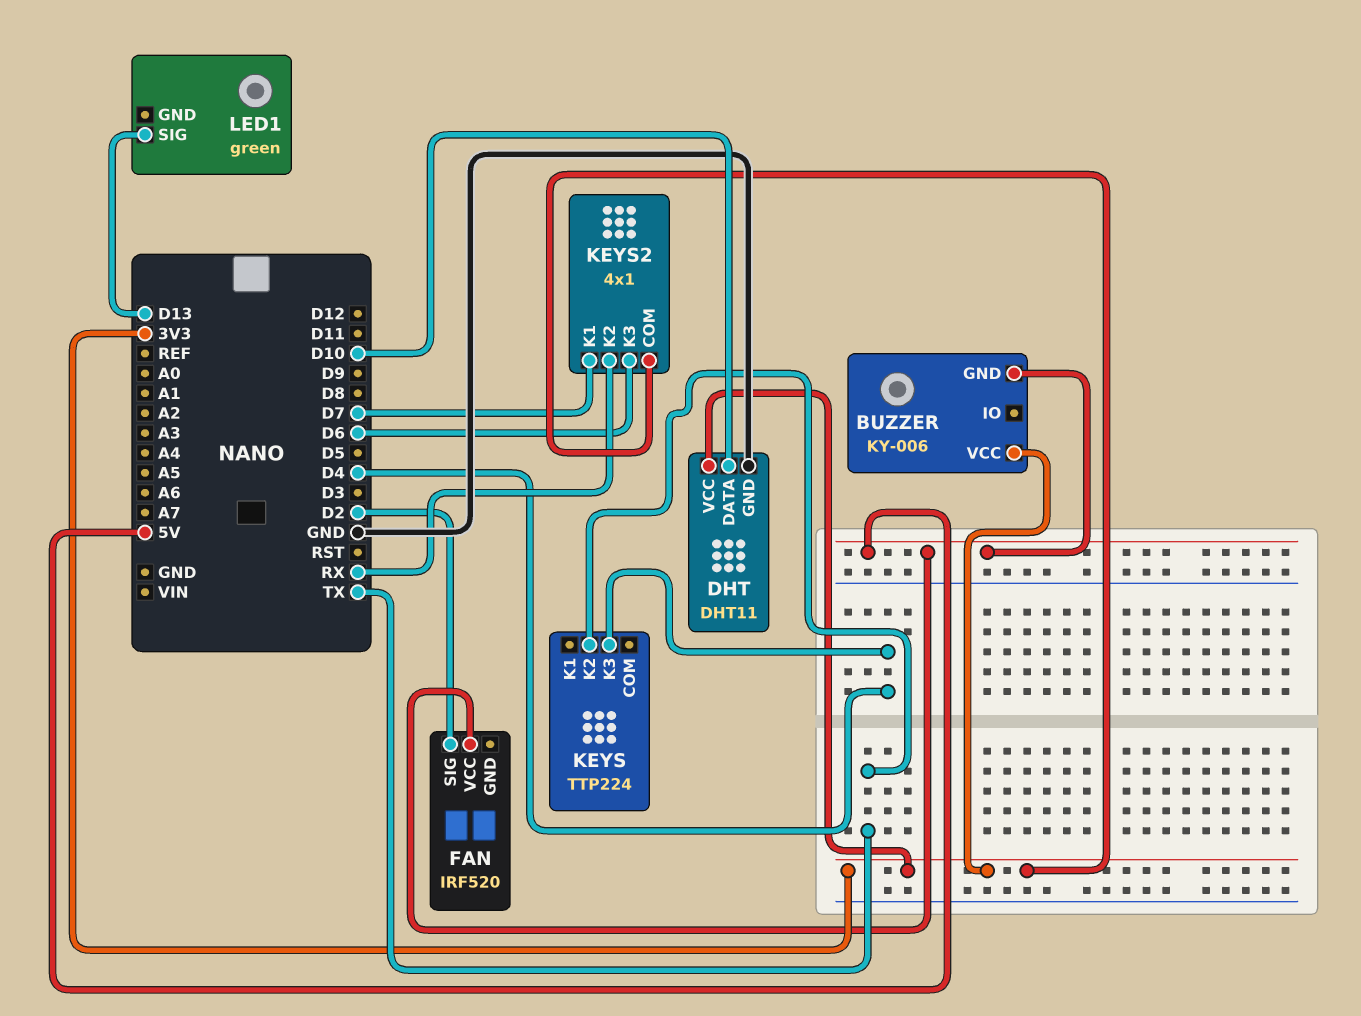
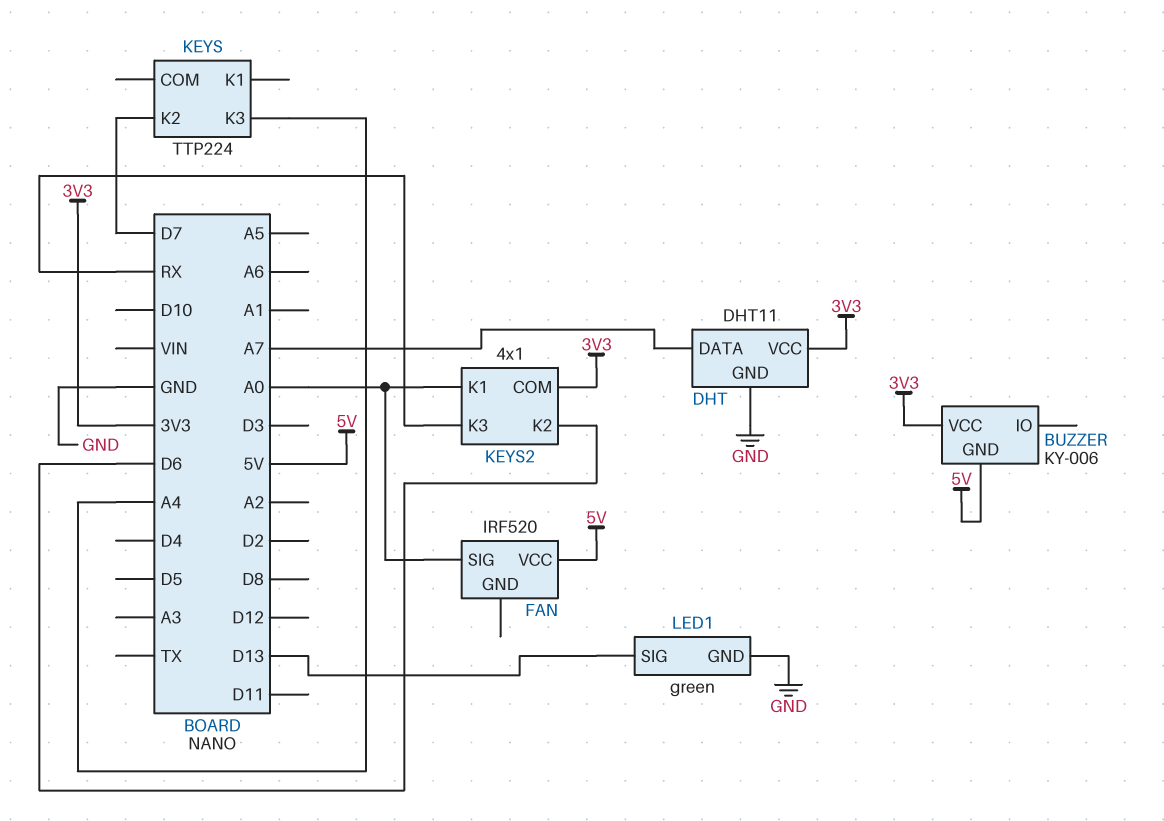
DHT pin DATA: D10 -> A7
FAN pin SIG: D2 -> A0
KEYS pin K2: TX -> D7
KEYS pin K3: D4 -> A4
KEYS2 pin K1: D7 -> A0
KEYS2 pin K2: RX -> D6
KEYS2 pin K3: D6 -> RX
LED1 pin GND: none -> GND

